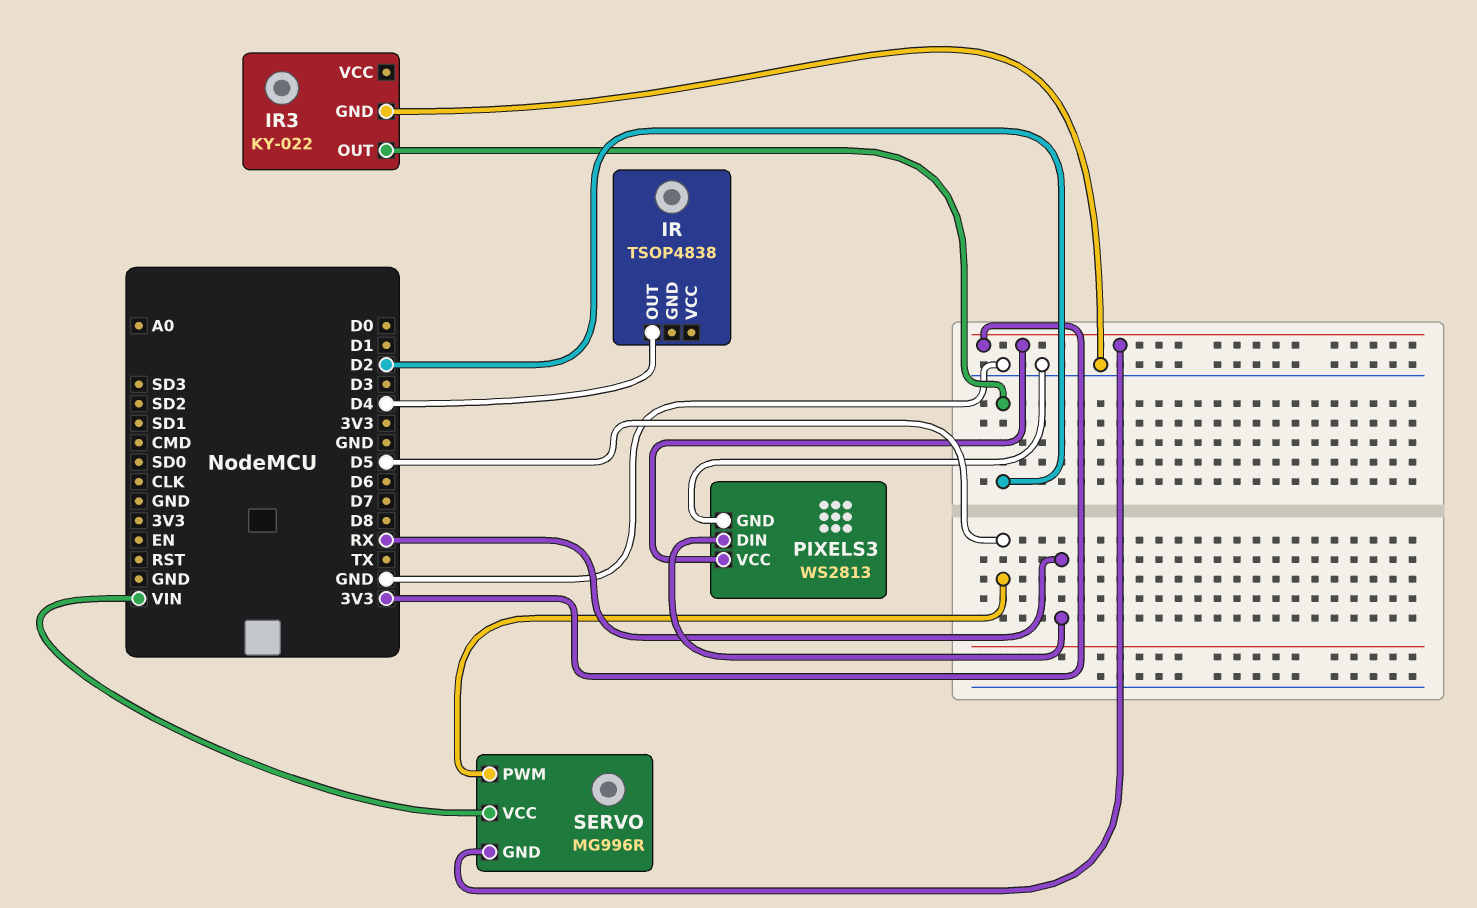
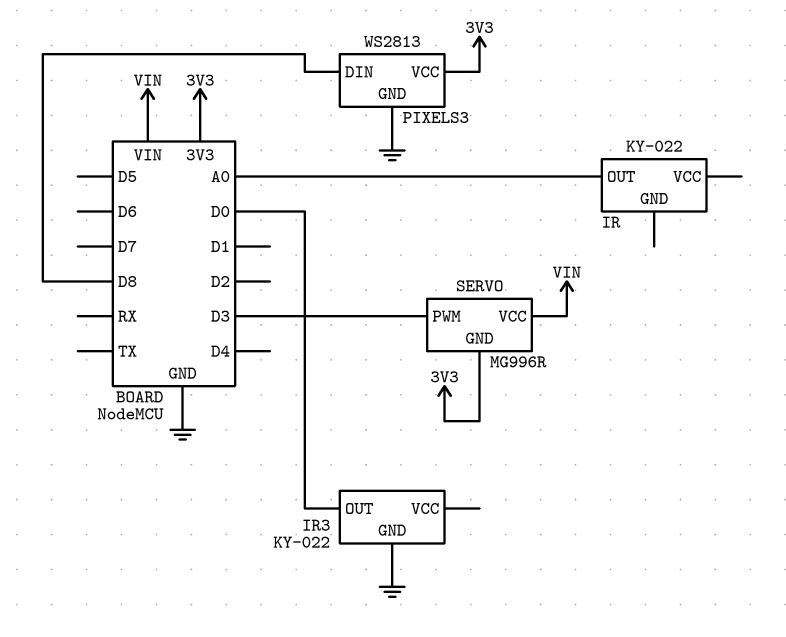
IR: TSOP4838 -> KY-022
IR pin OUT: D4 -> A0
IR3 pin OUT: D2 -> D0
PIXELS3 pin DIN: RX -> D8
SERVO pin PWM: D5 -> D3

